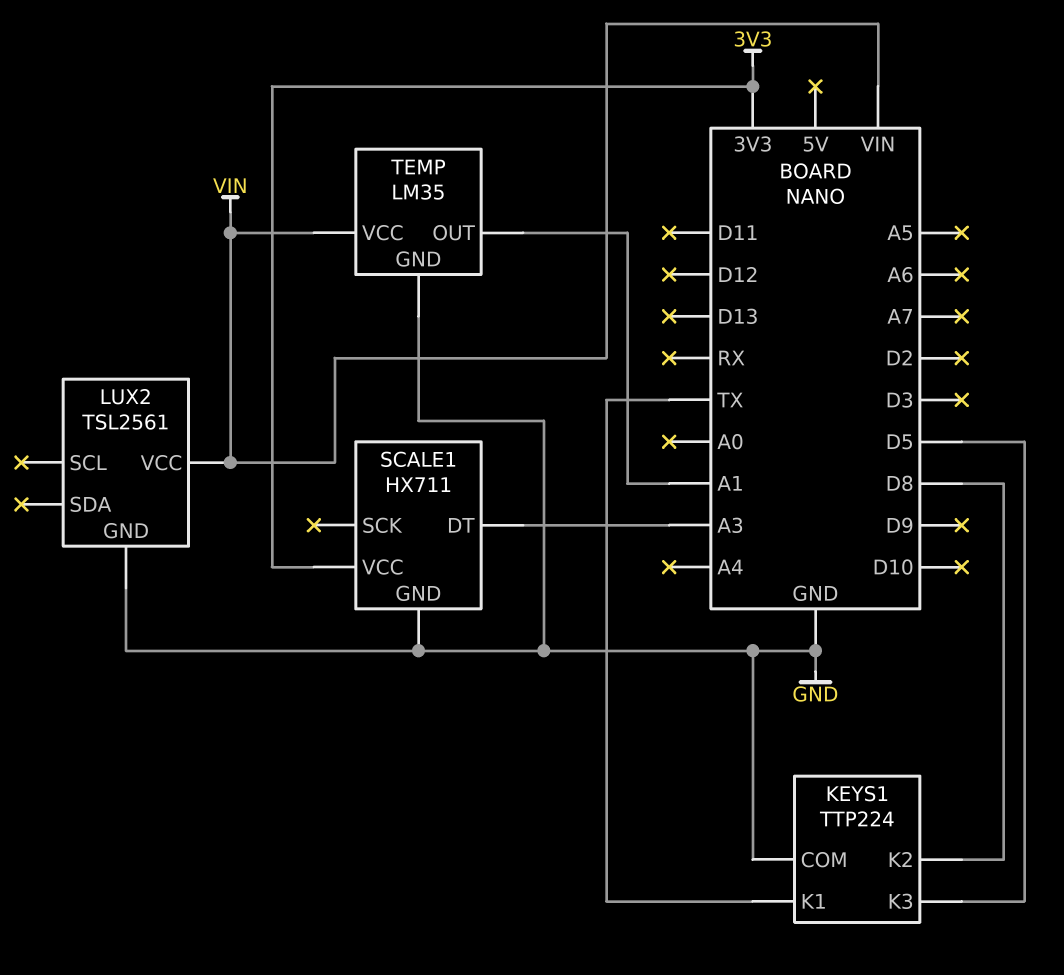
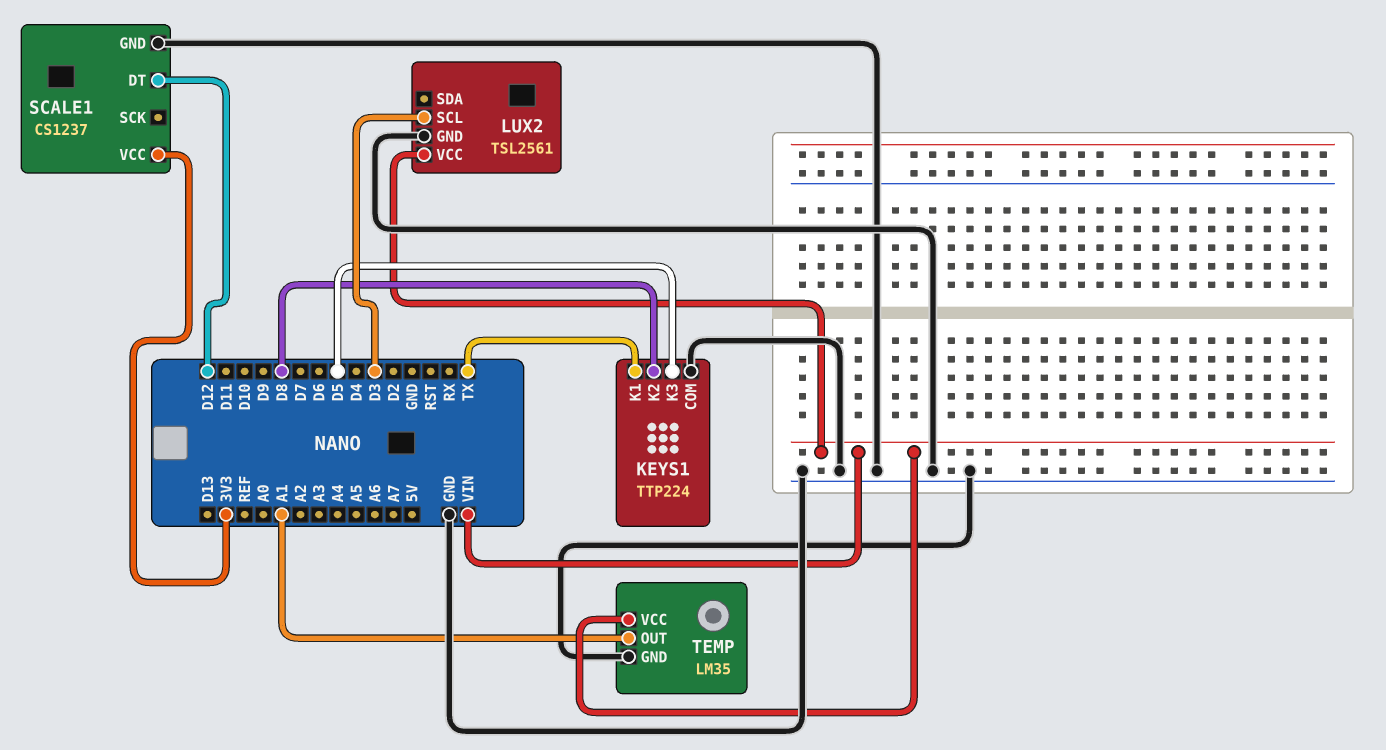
LUX2 pin SCL: none -> D3
SCALE1: HX711 -> CS1237
SCALE1 pin DT: A3 -> D12

